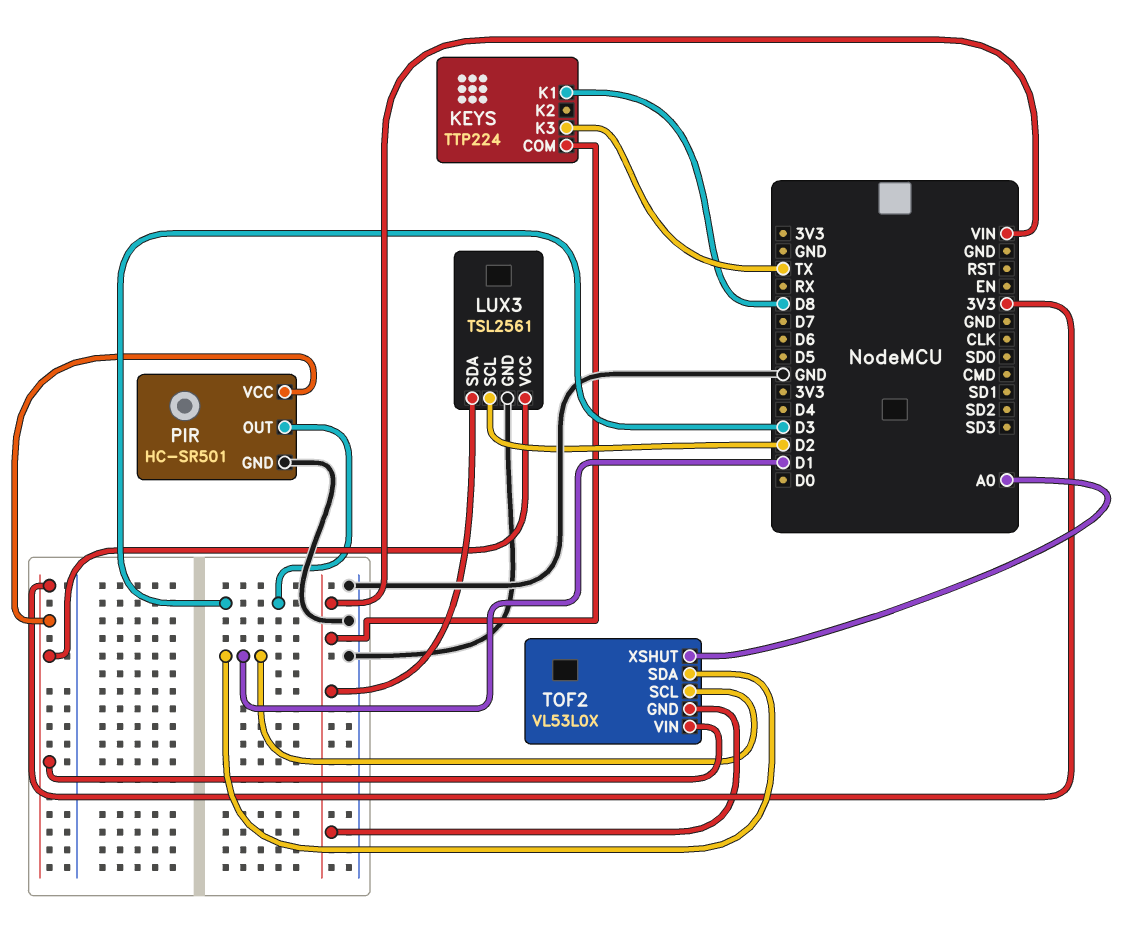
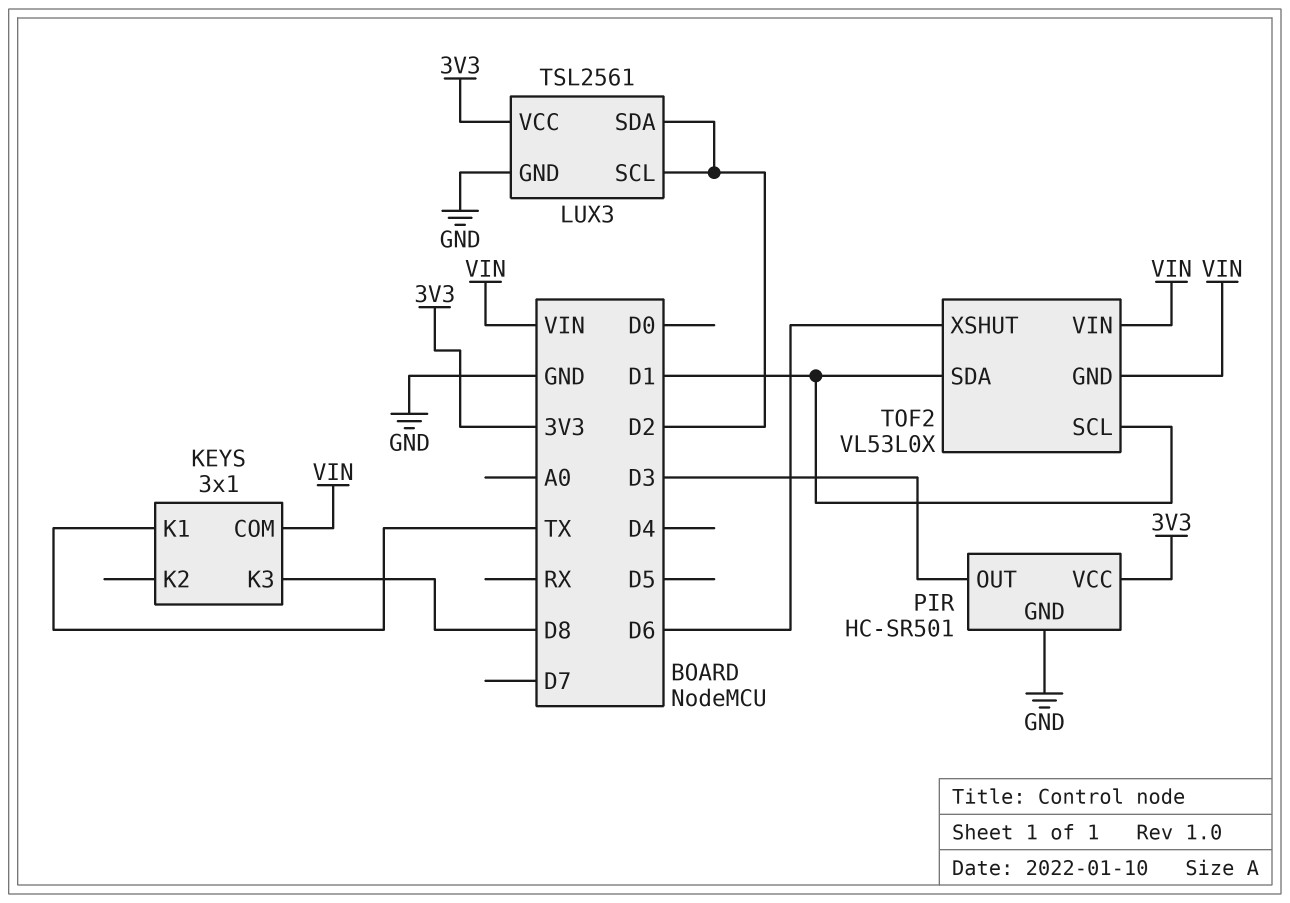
KEYS: TTP224 -> 3x1
KEYS pin K1: D8 -> TX
KEYS pin K3: TX -> D8
LUX3 pin SDA: VIN -> D2
TOF2 pin VIN: 3V3 -> VIN
TOF2 pin XSHUT: A0 -> D6

